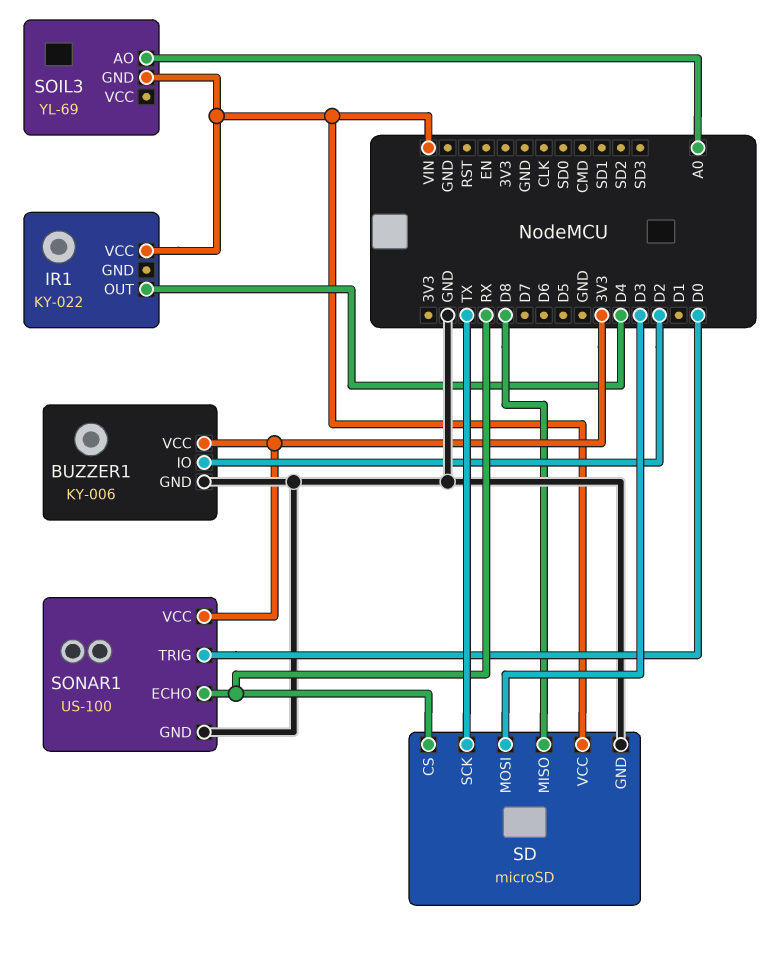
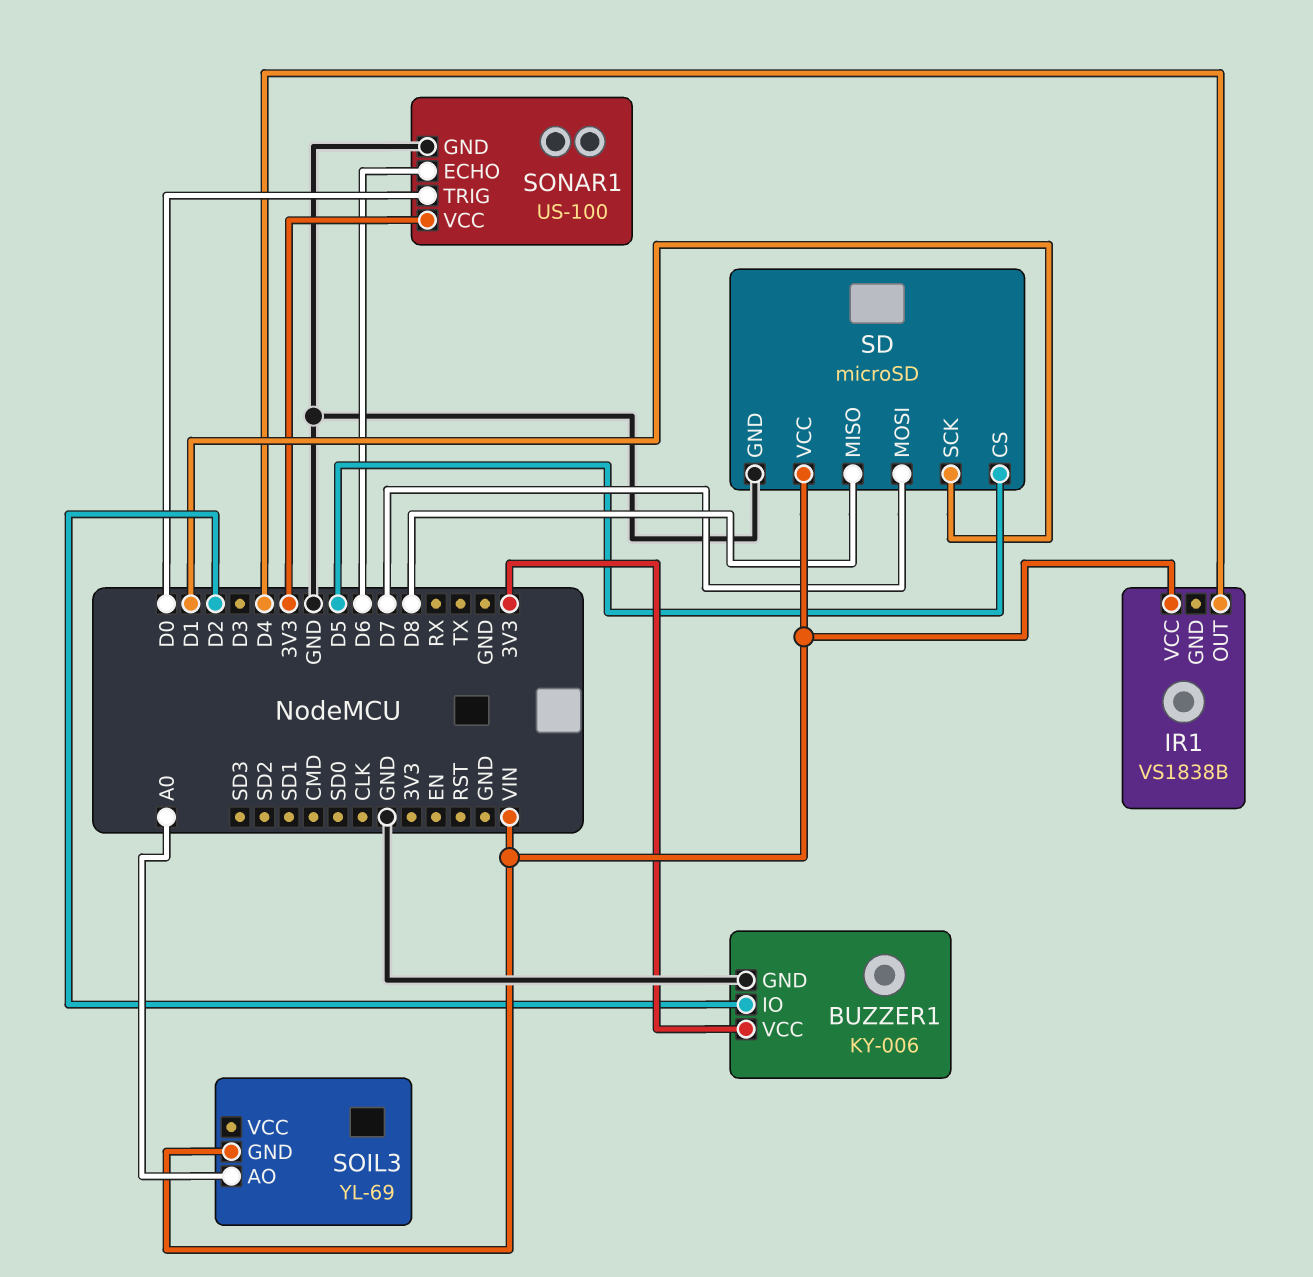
IR1: KY-022 -> VS1838B
SD pin CS: RX -> D5
SD pin MOSI: D3 -> D7
SD pin SCK: TX -> D1
SONAR1 pin ECHO: RX -> D6

